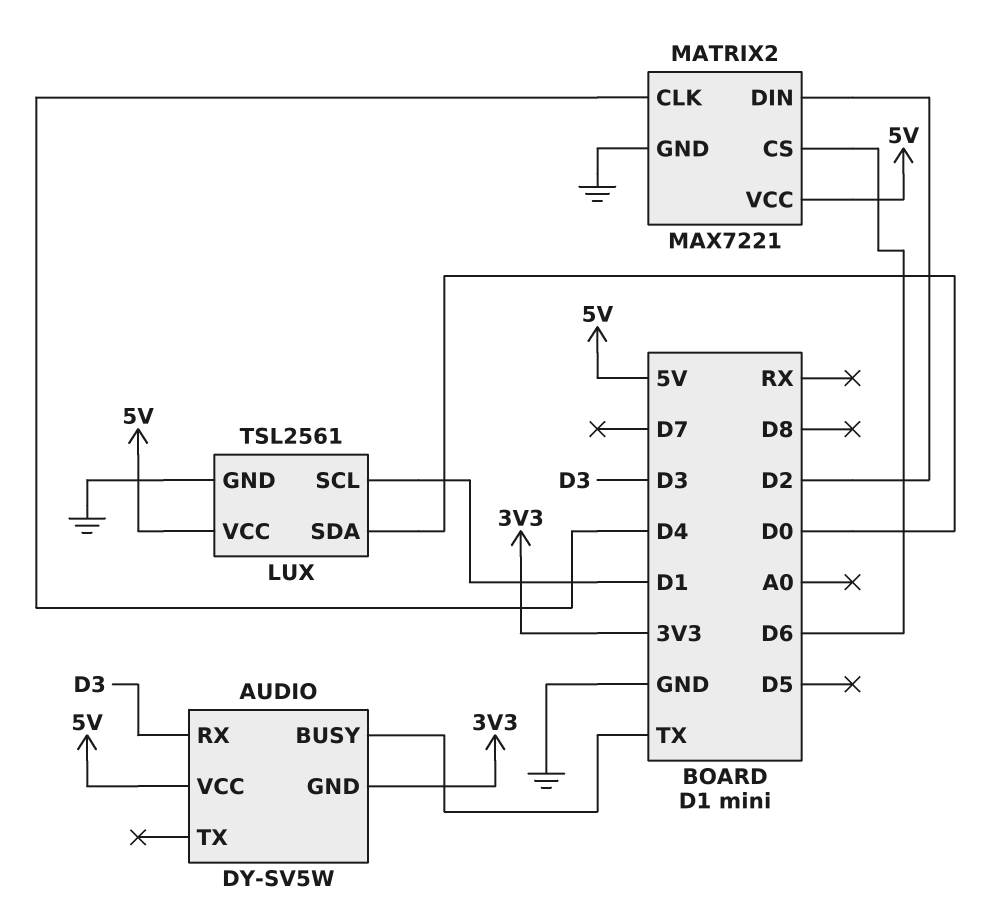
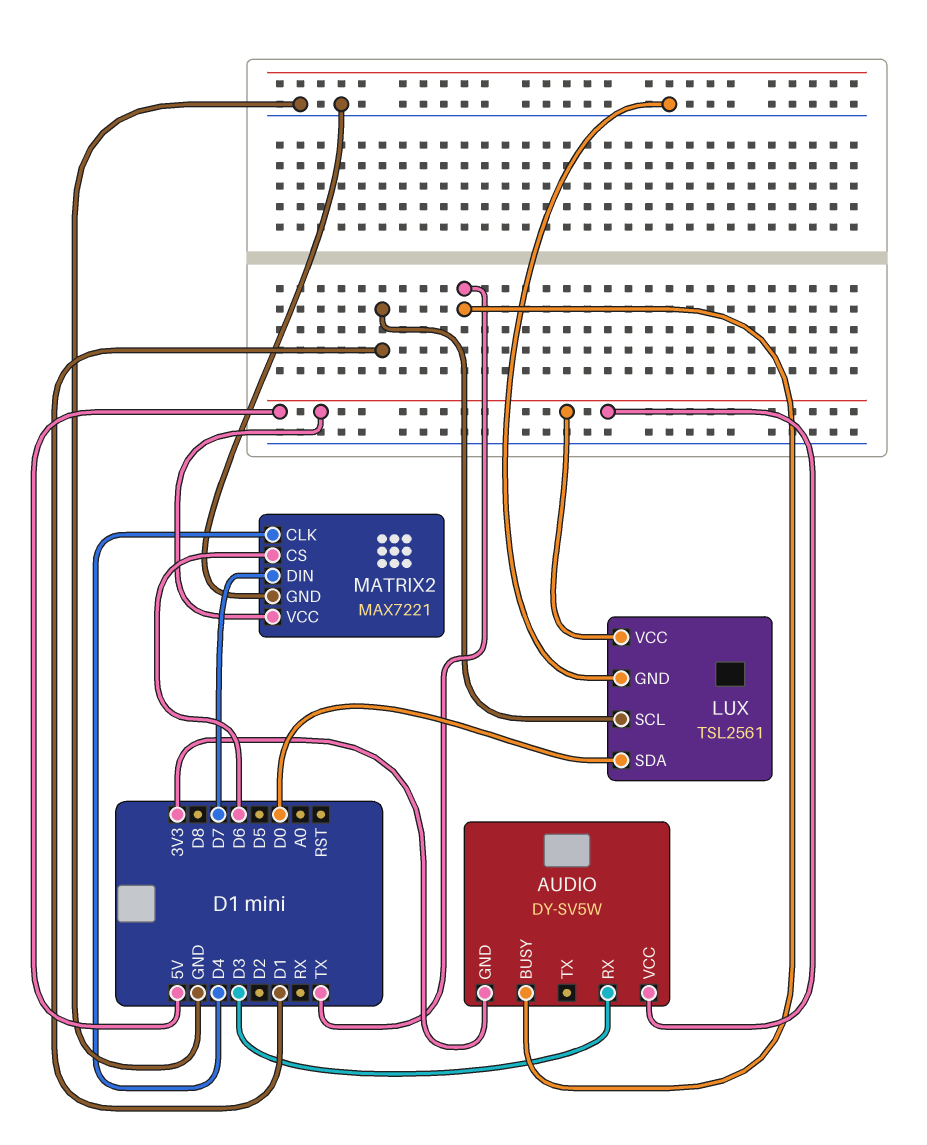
MATRIX2 pin DIN: D2 -> D7

